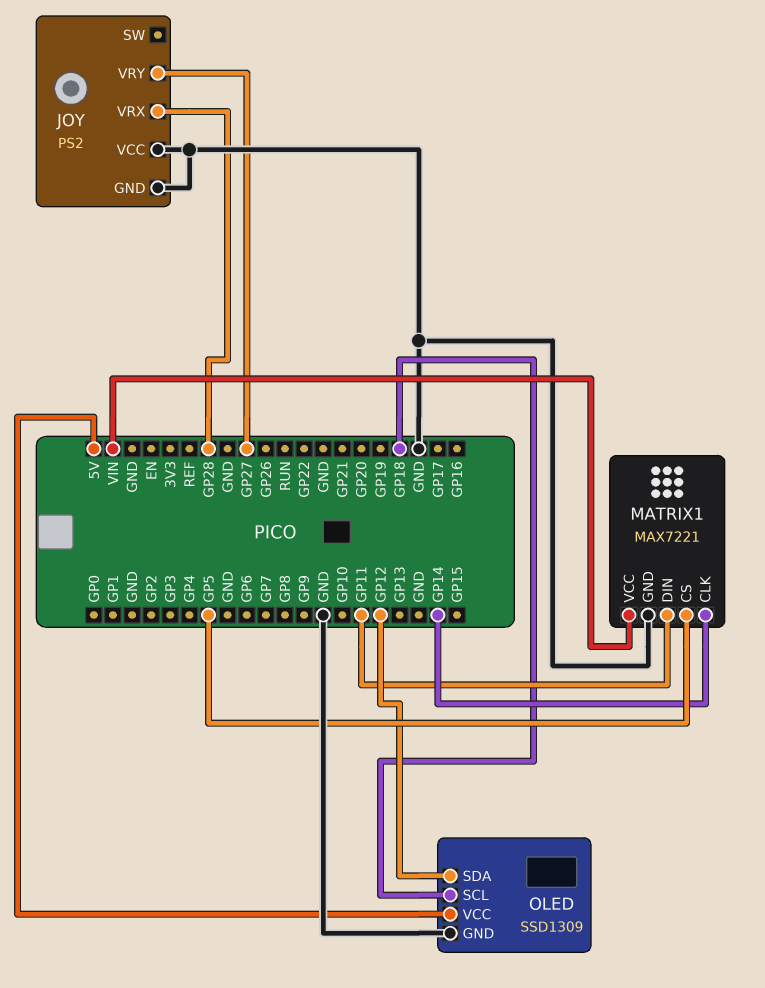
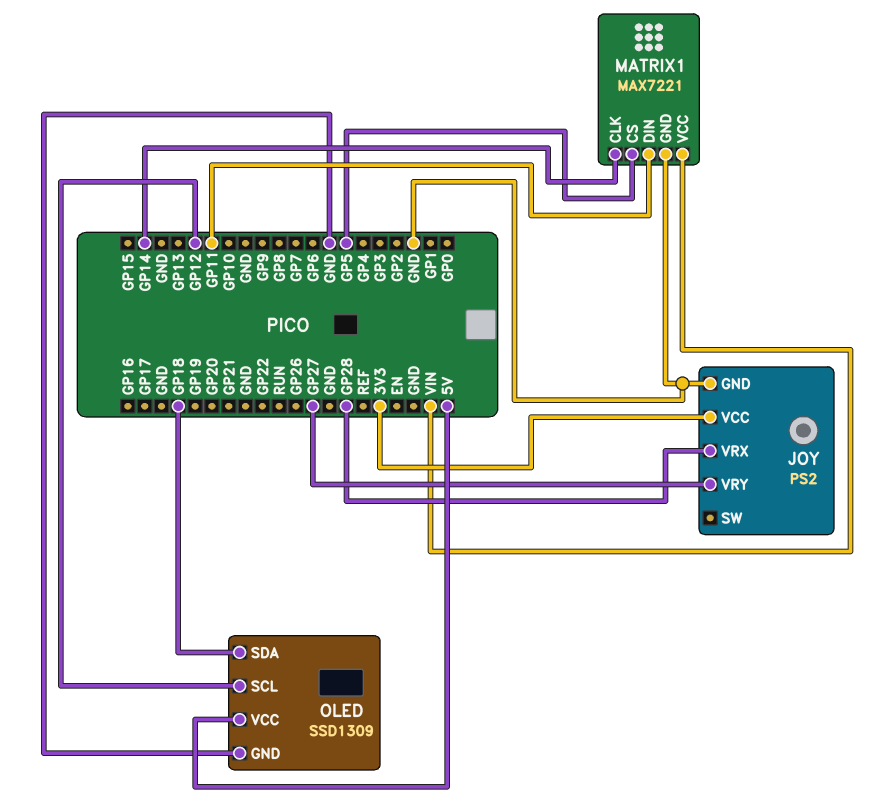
JOY pin VCC: GND -> 3V3
OLED pin SCL: GP18 -> GP12
OLED pin SDA: GP12 -> GP18

